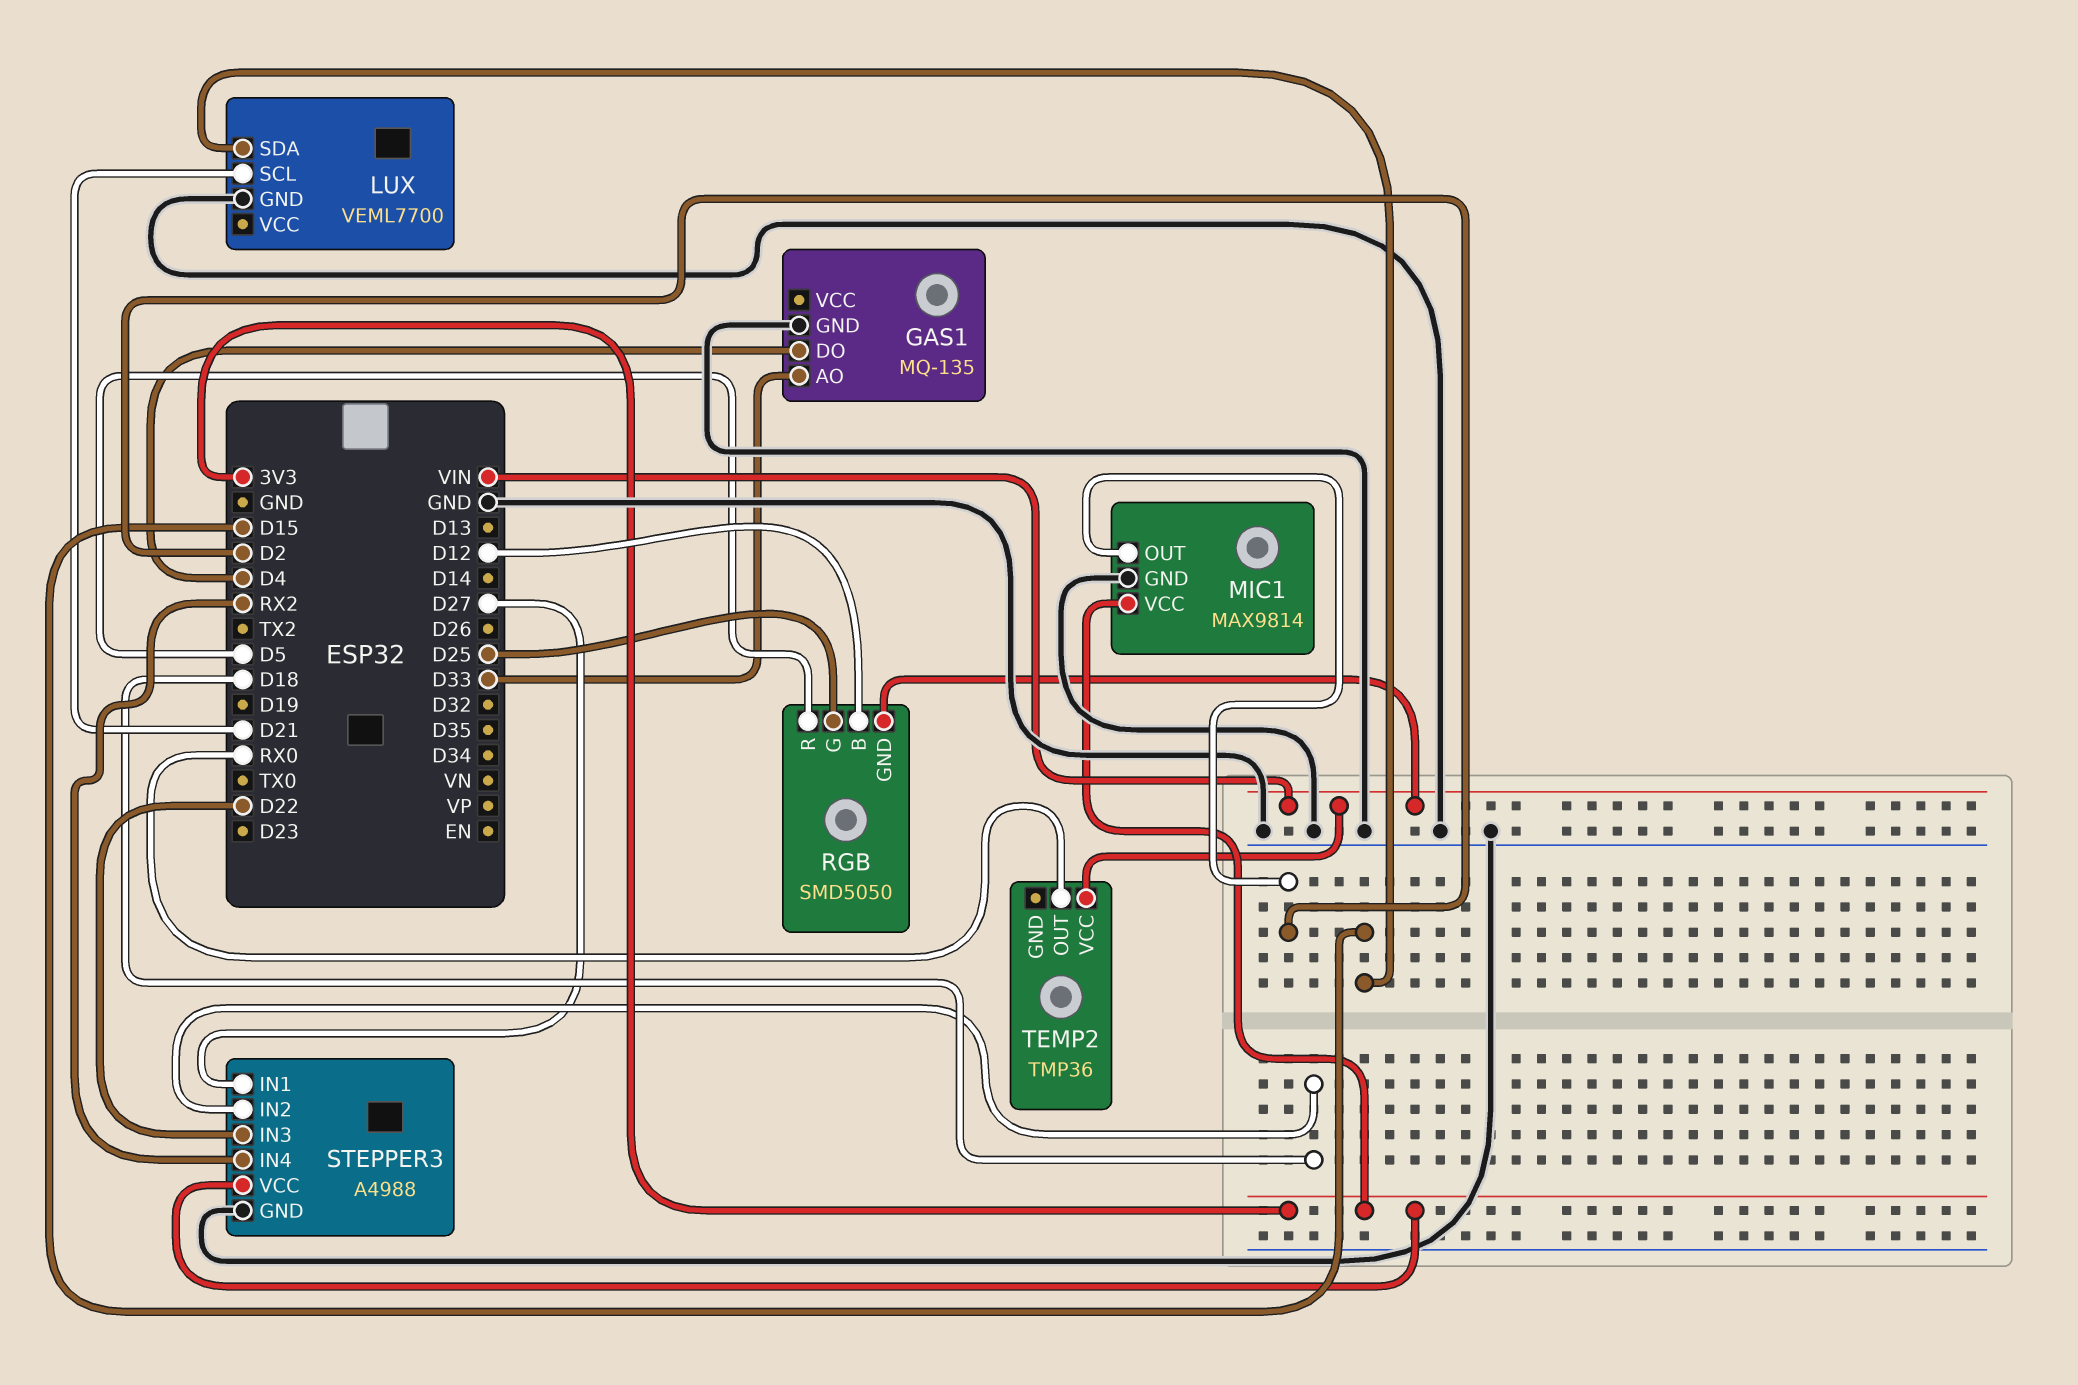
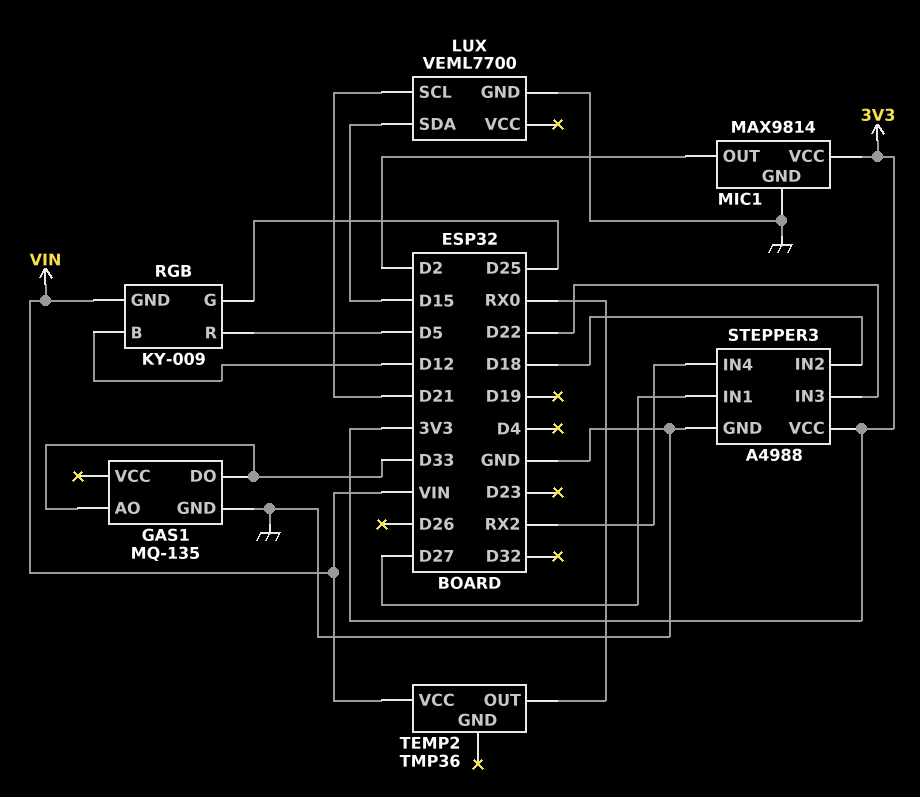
GAS1 pin DO: D4 -> D33
RGB: SMD5050 -> KY-009

